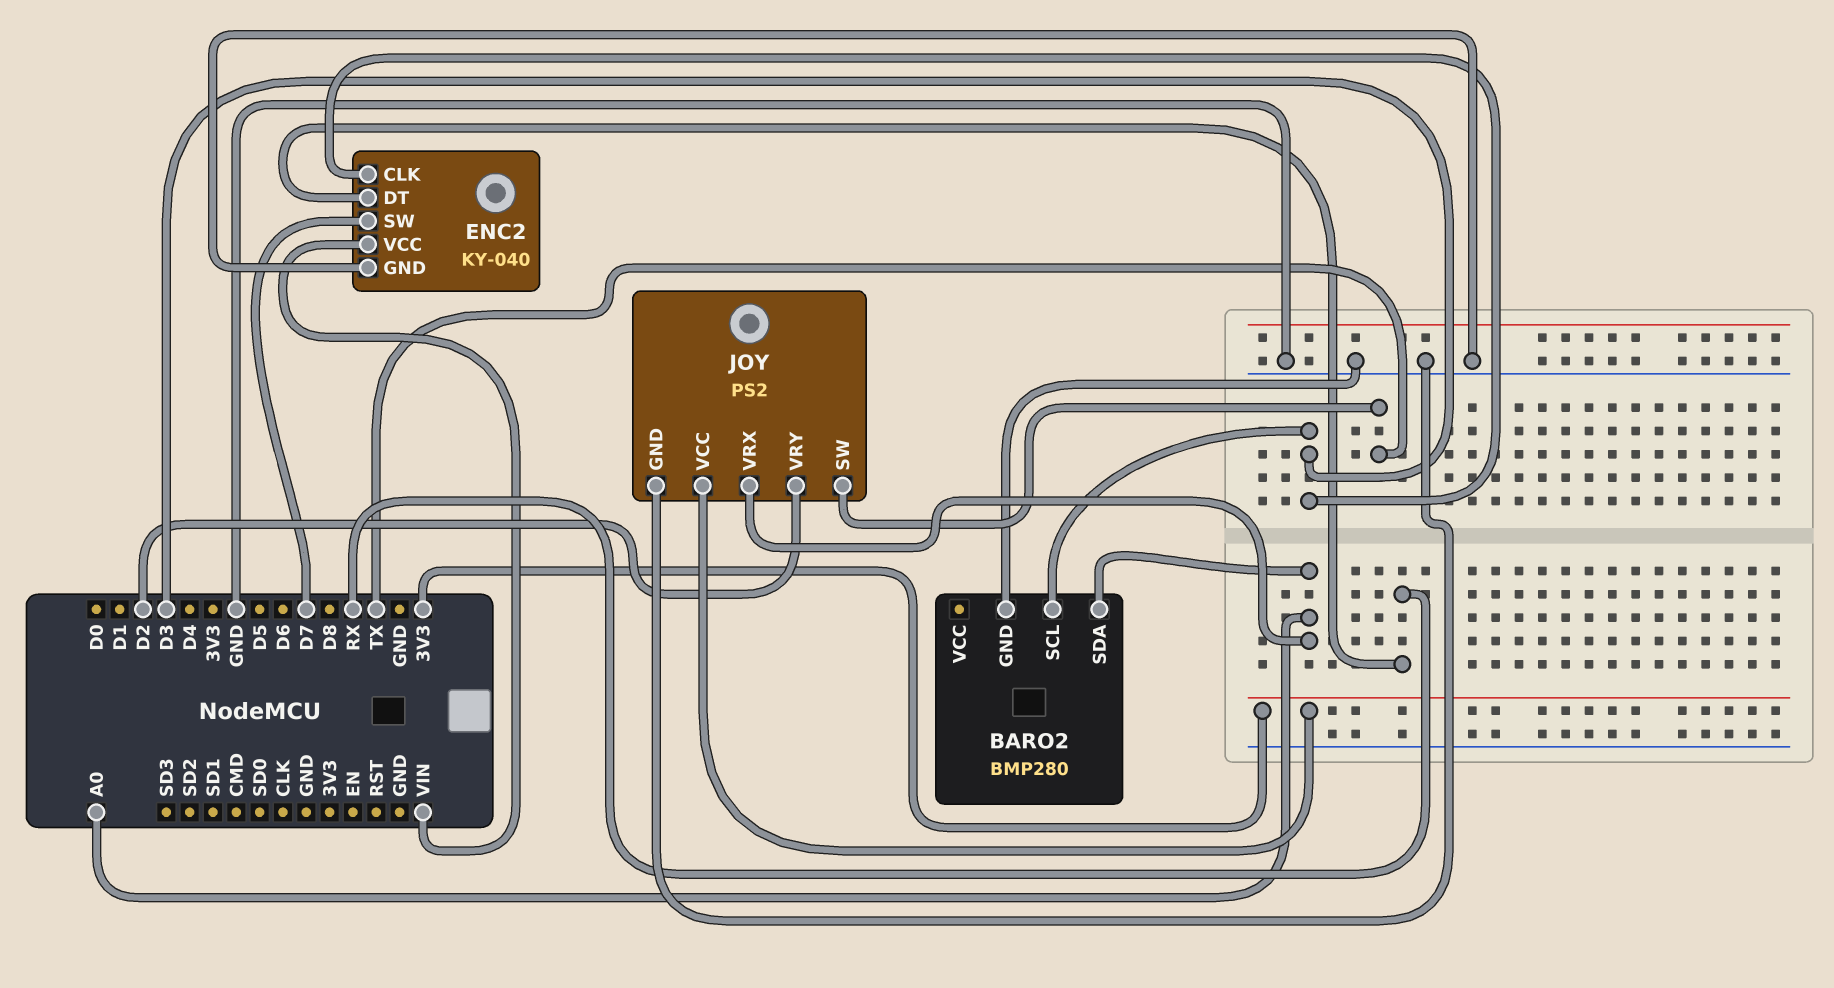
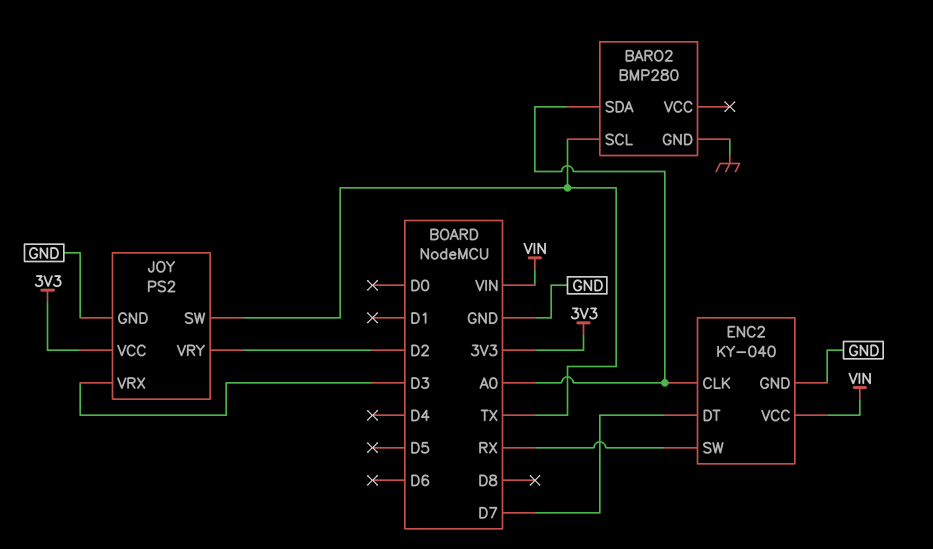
BARO2 pin SCL: D3 -> TX
ENC2 pin CLK: D3 -> A0
ENC2 pin DT: RX -> D7
ENC2 pin SW: D7 -> RX
JOY pin VRX: A0 -> D3

